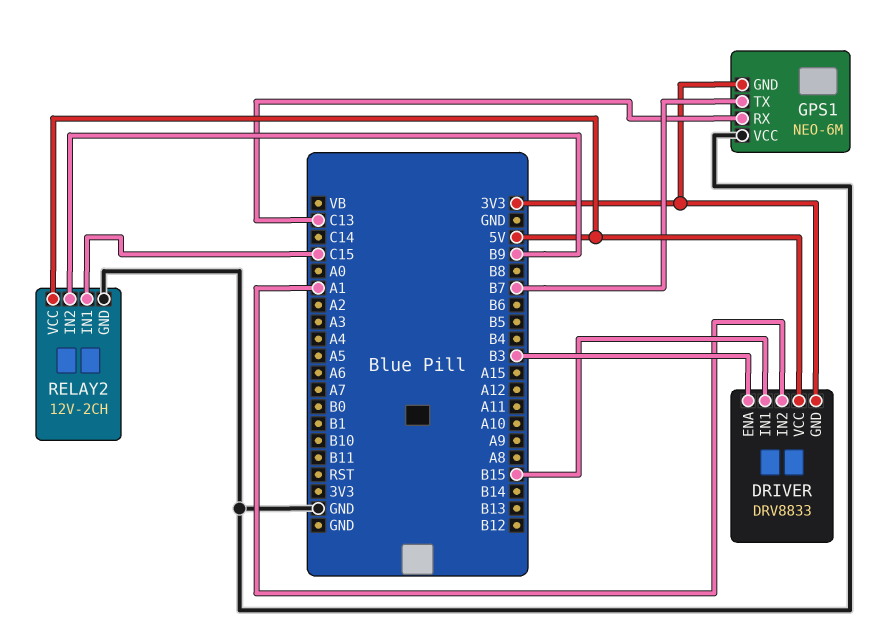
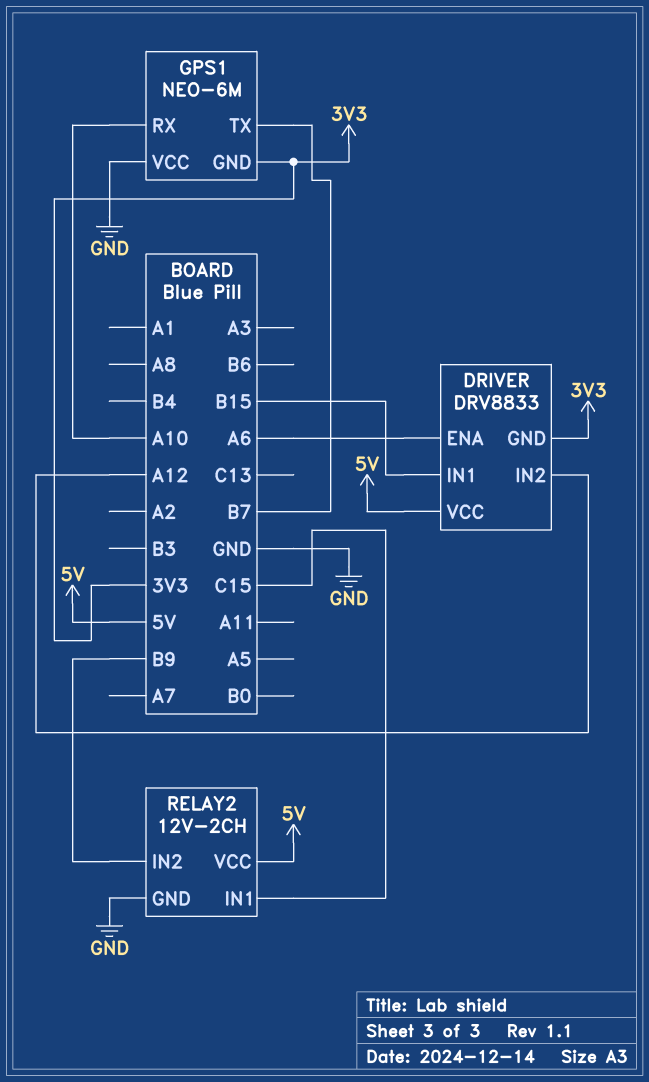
DRIVER pin ENA: B3 -> A6
DRIVER pin IN2: A1 -> A12
GPS1 pin RX: C13 -> A10

